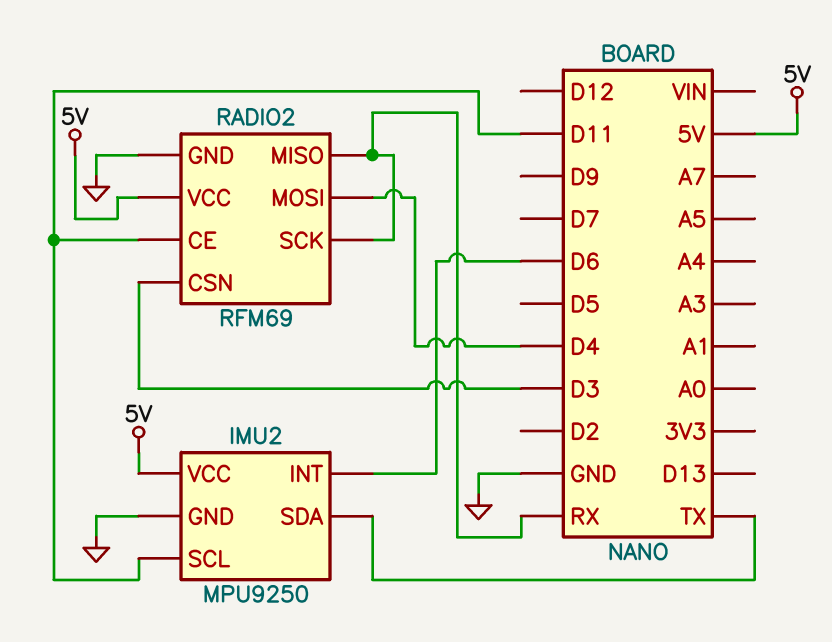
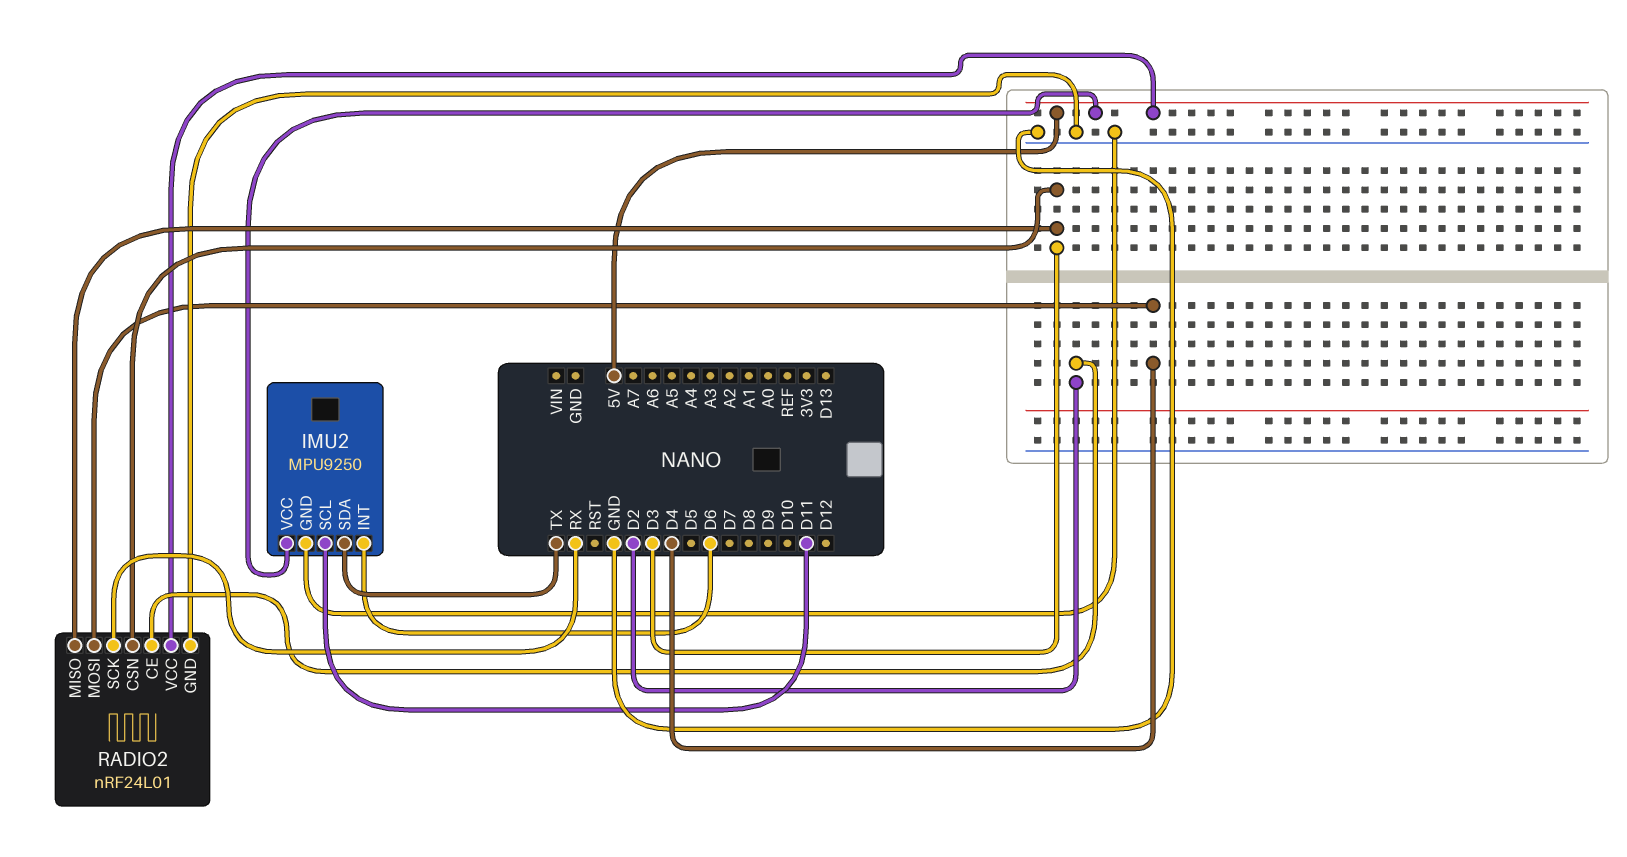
RADIO2: RFM69 -> nRF24L01
RADIO2 pin CE: D11 -> D2
RADIO2 pin MISO: RX -> D3

